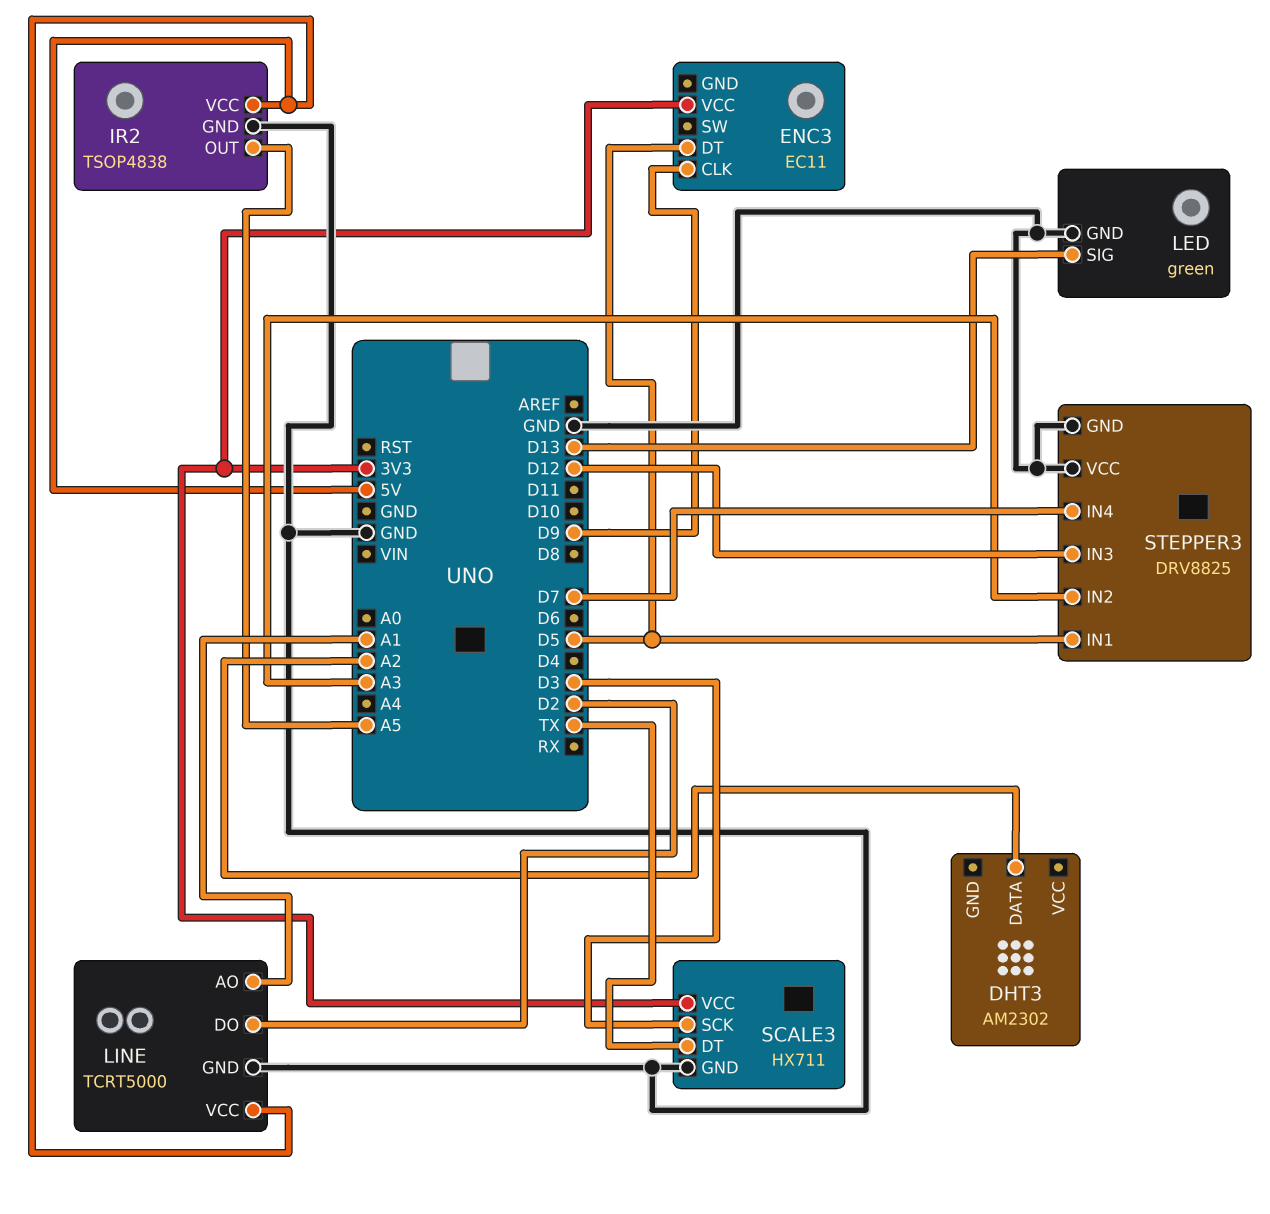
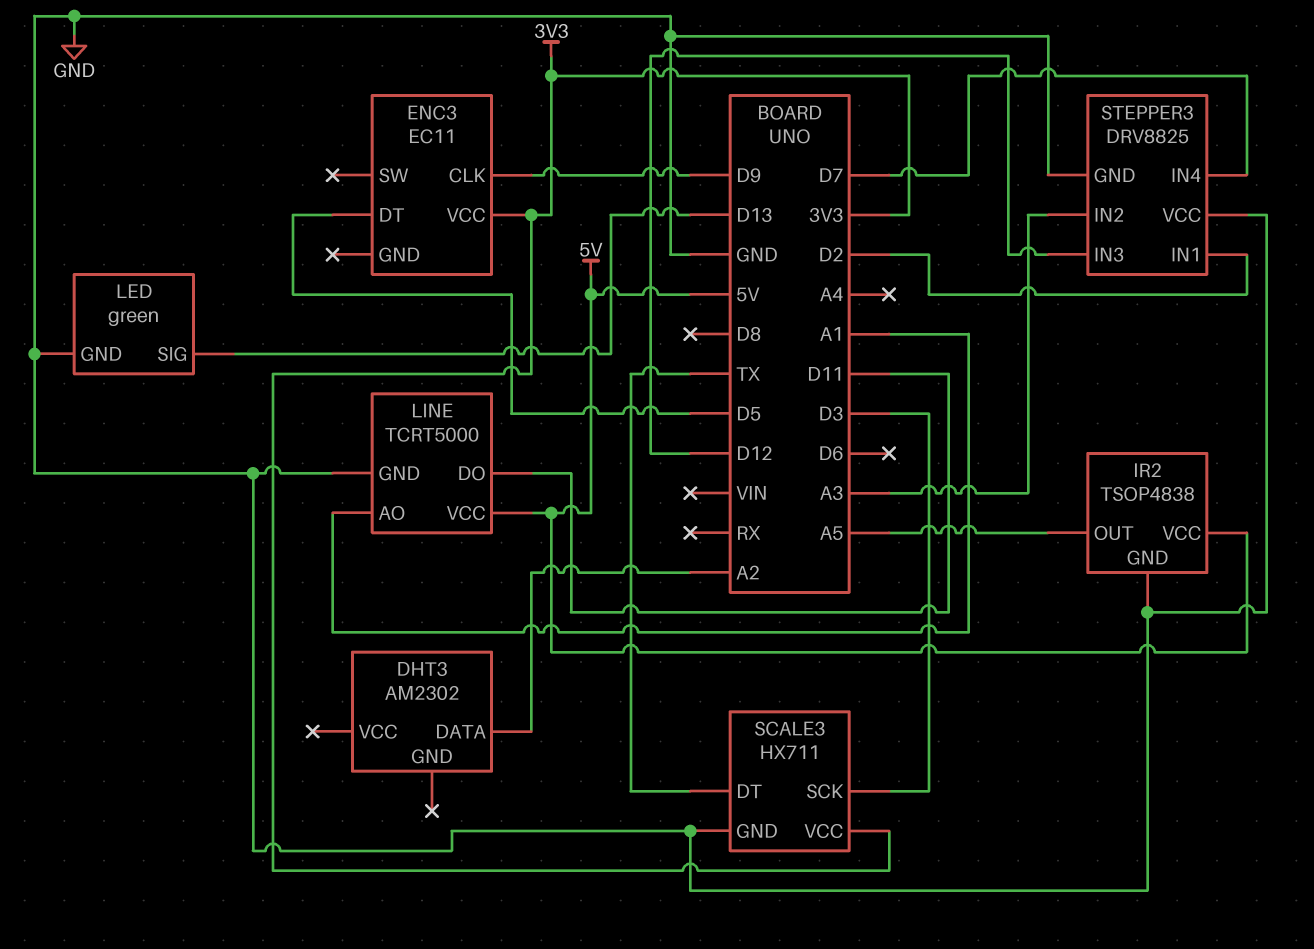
LINE pin DO: D2 -> D11
STEPPER3 pin IN1: D5 -> D2

